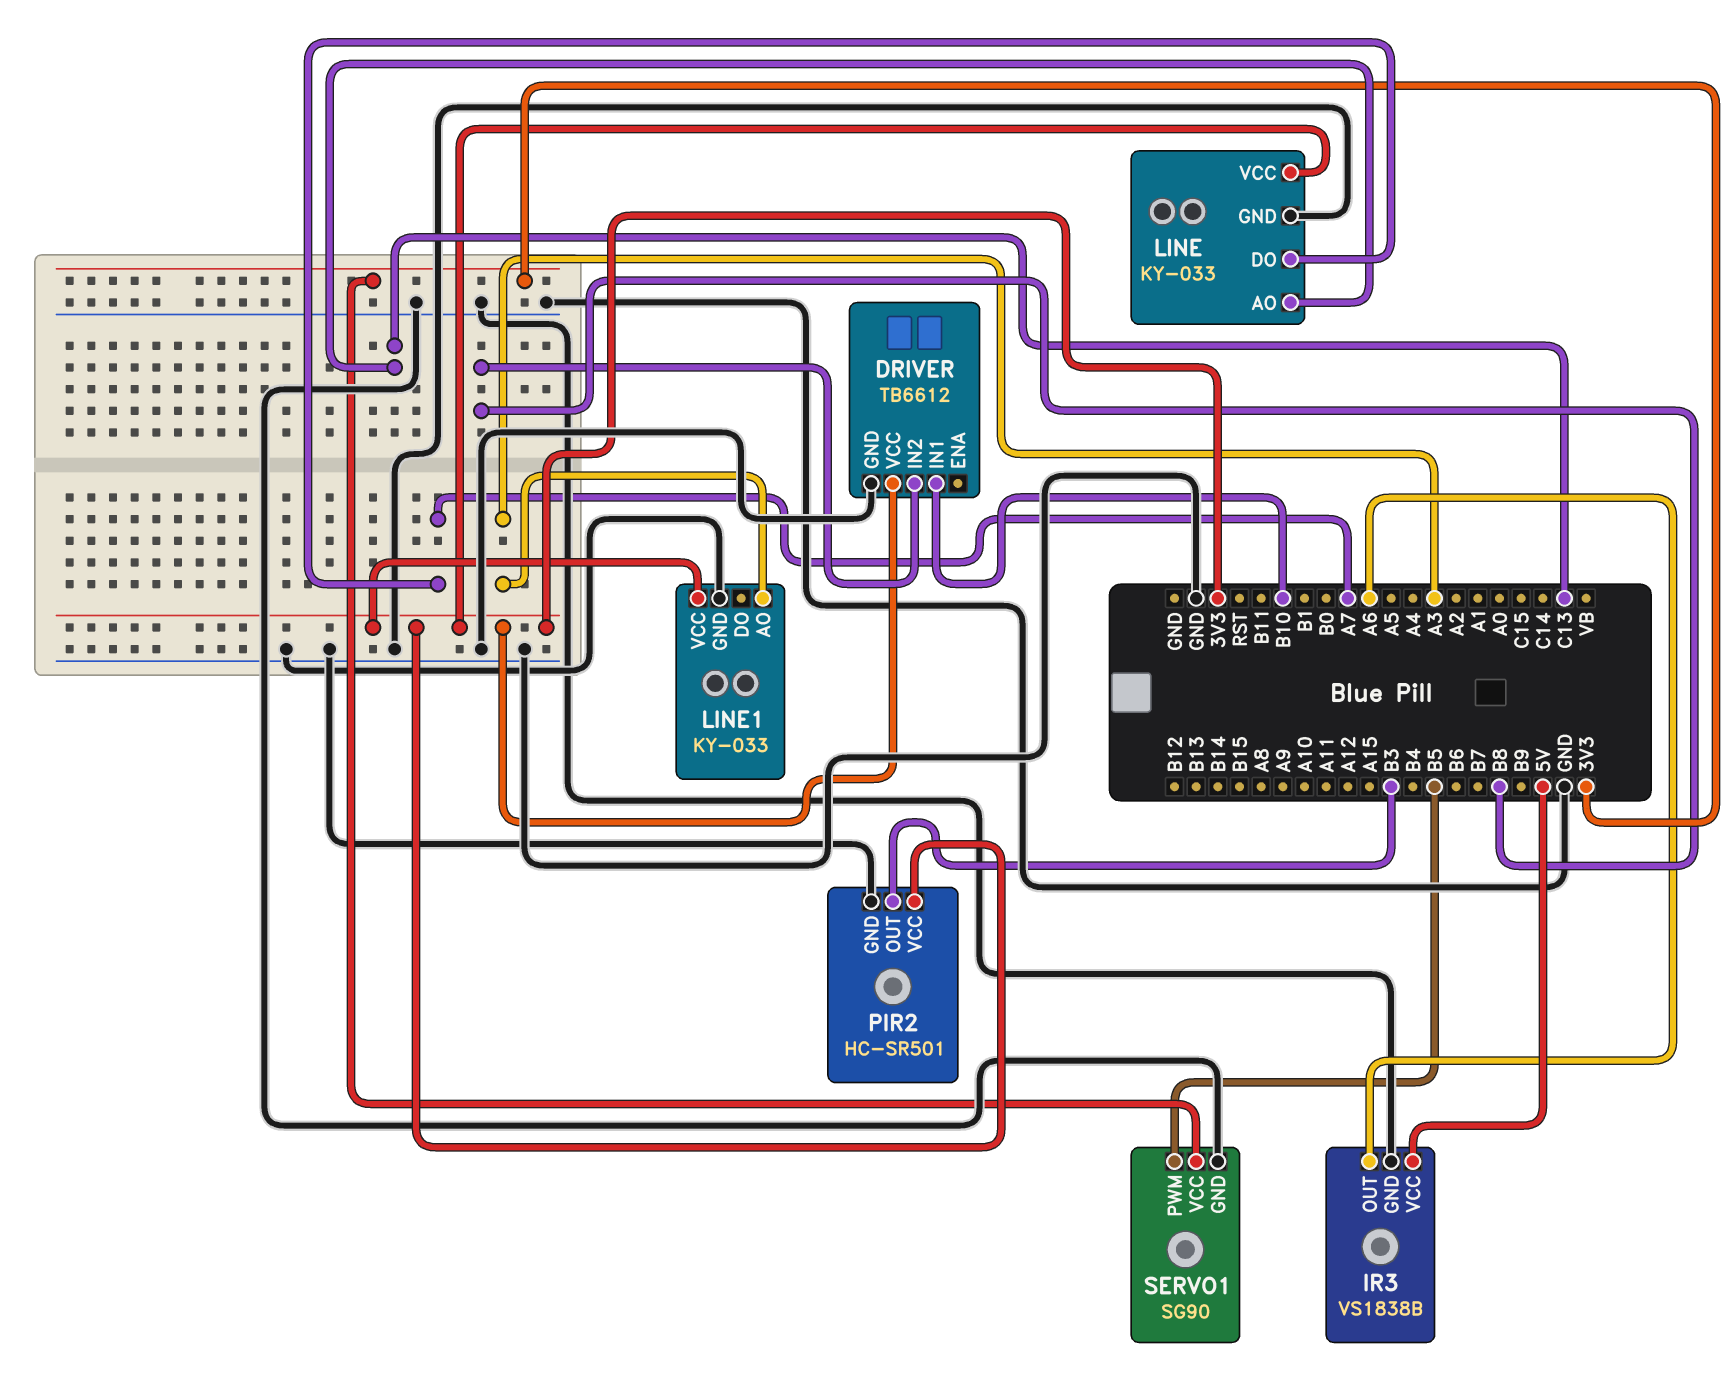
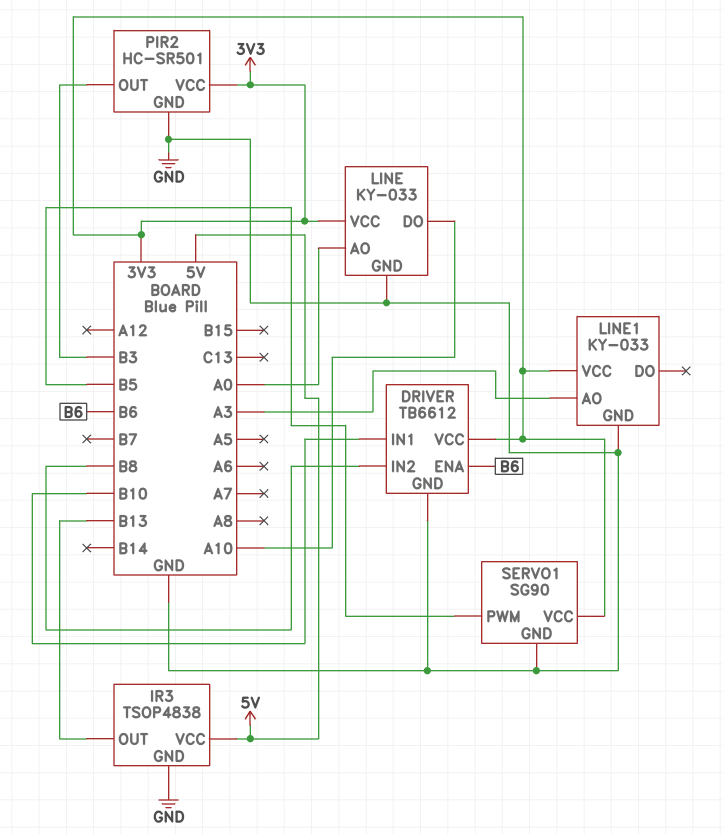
DRIVER pin ENA: none -> B6
IR3: VS1838B -> TSOP4838
IR3 pin OUT: A6 -> B13
LINE pin AO: C13 -> A0
LINE pin DO: A7 -> A10

